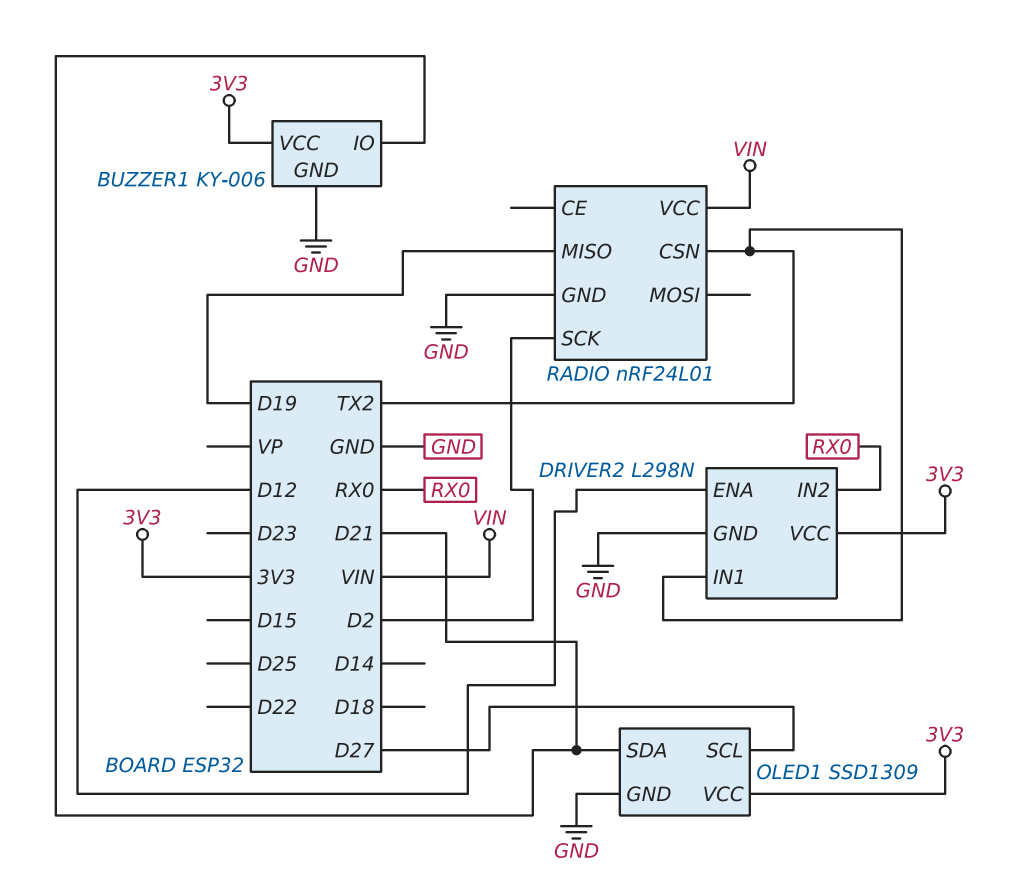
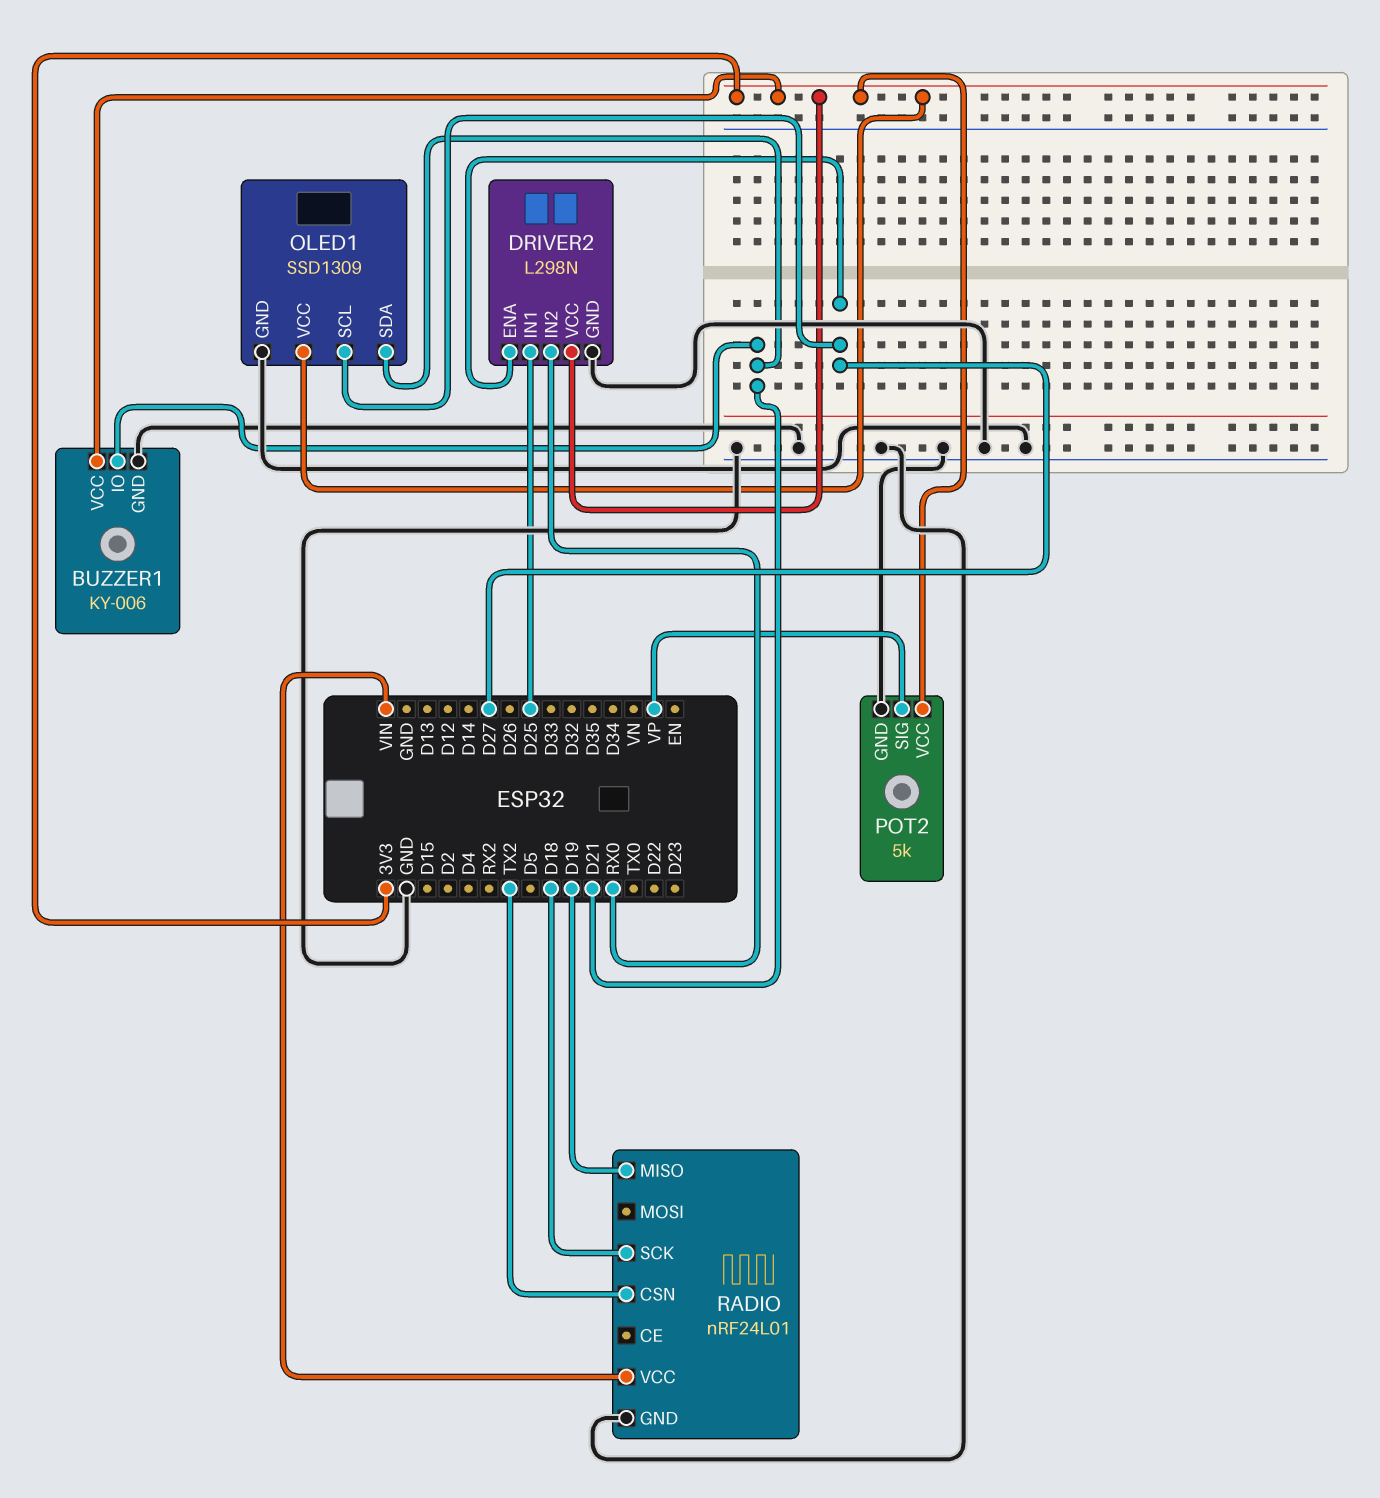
DRIVER2 pin ENA: D12 -> D27
DRIVER2 pin IN1: TX2 -> D25
POT2: none -> 5k
POT2 pin GND: none -> GND
POT2 pin SIG: none -> VP
POT2 pin VCC: none -> 3V3
RADIO pin SCK: D2 -> D18

